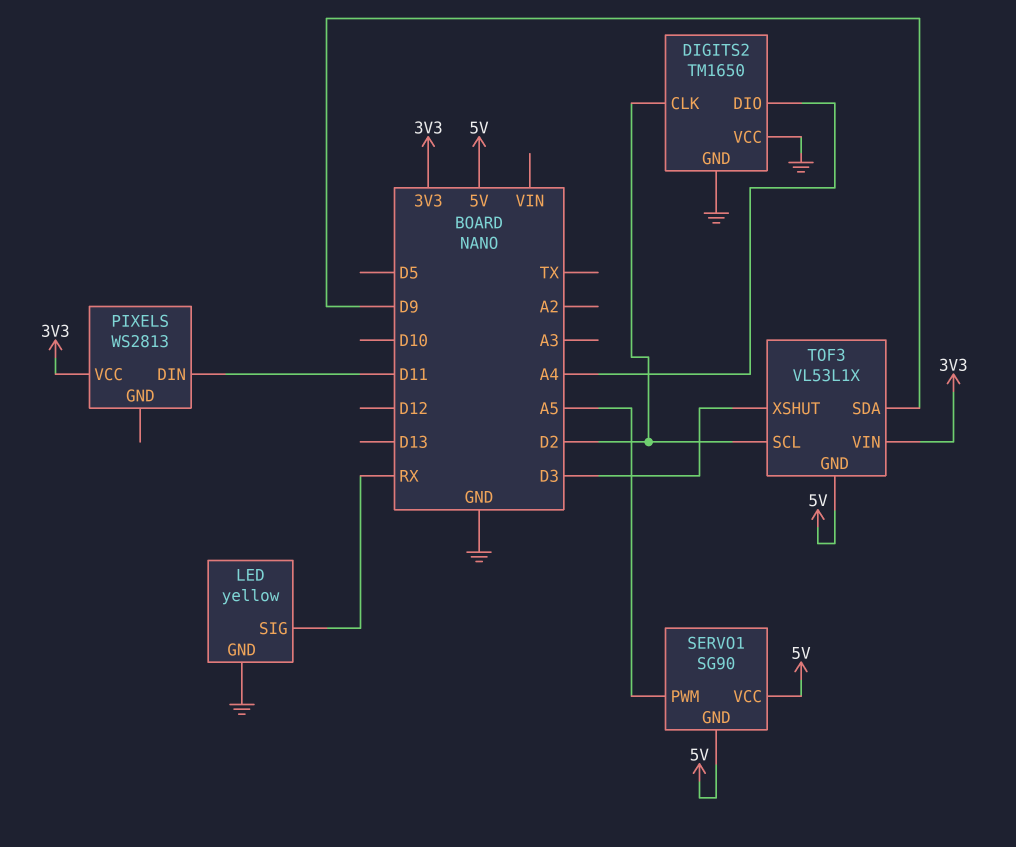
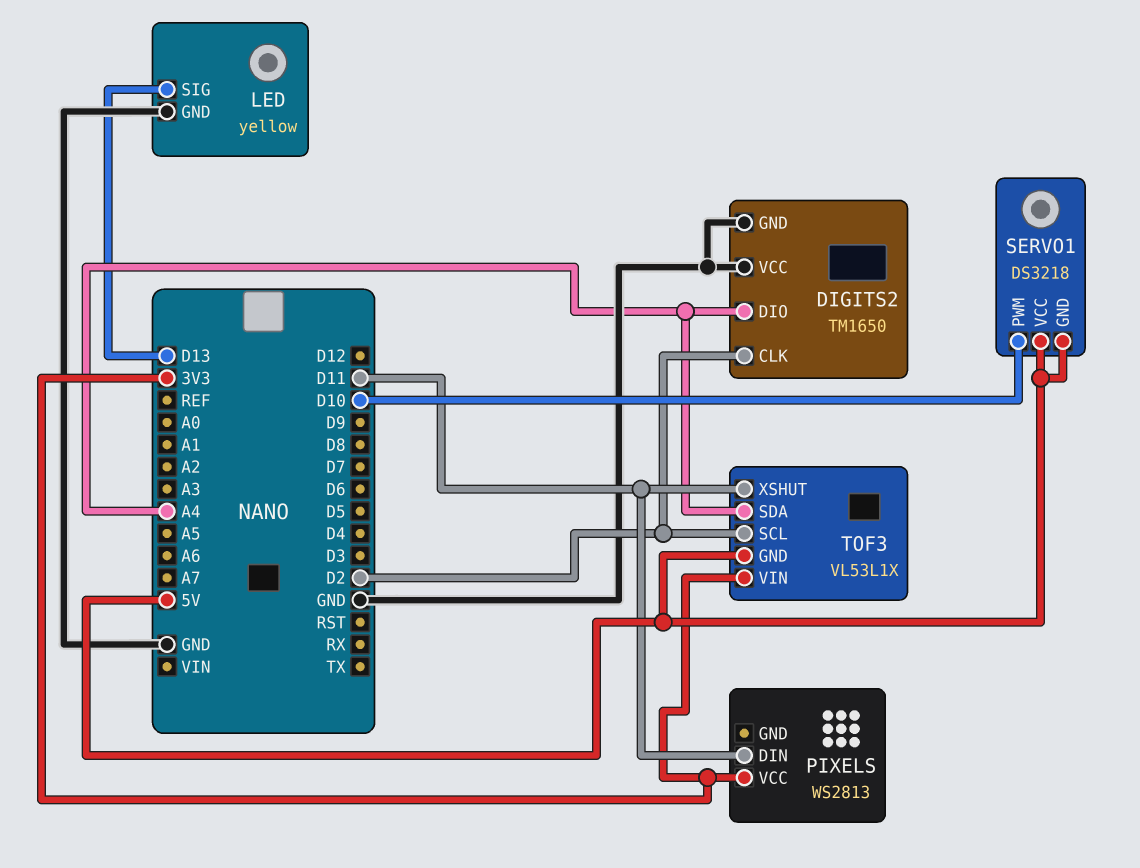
LED pin SIG: RX -> D13
SERVO1: SG90 -> DS3218
SERVO1 pin PWM: A5 -> D10
TOF3 pin SDA: D9 -> A4
TOF3 pin XSHUT: D3 -> D11

